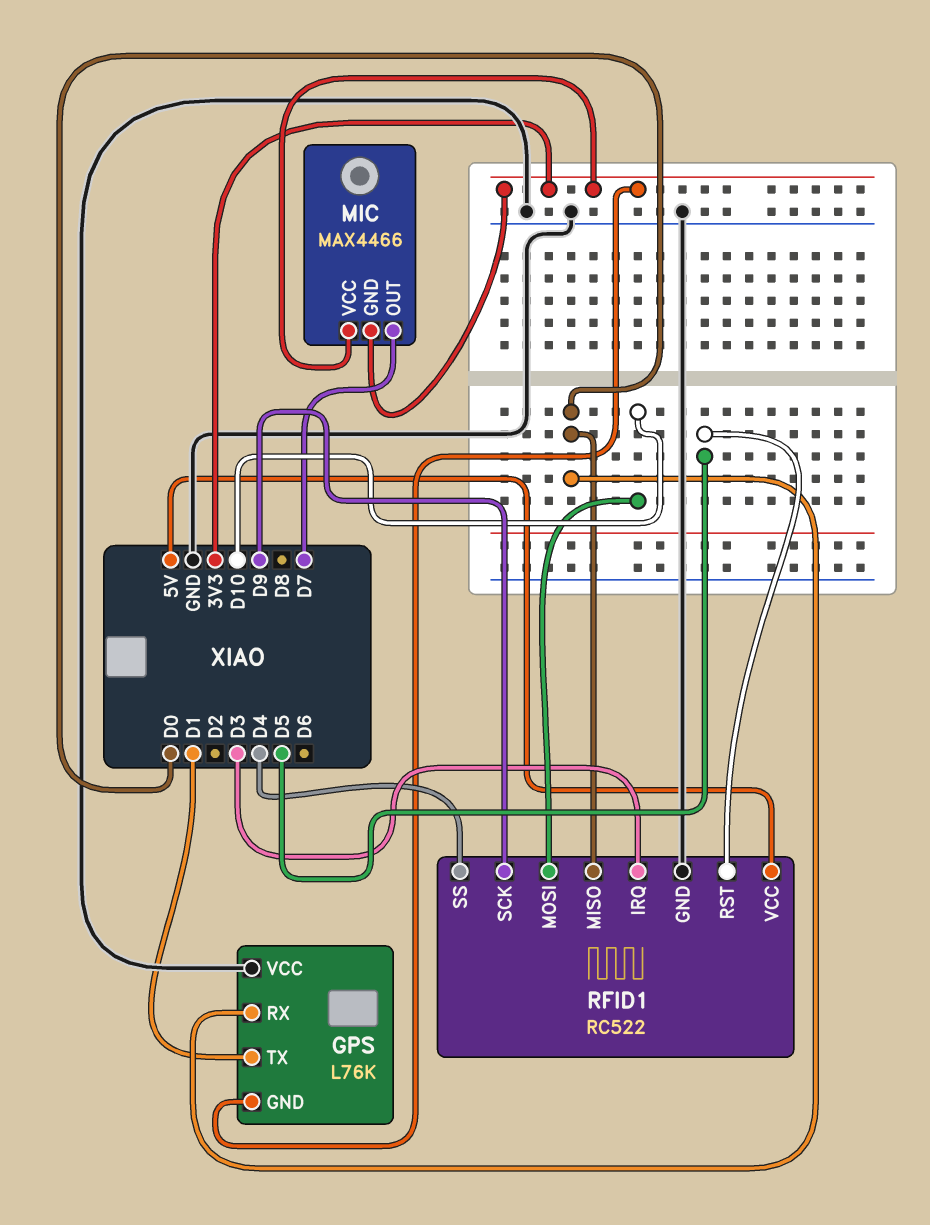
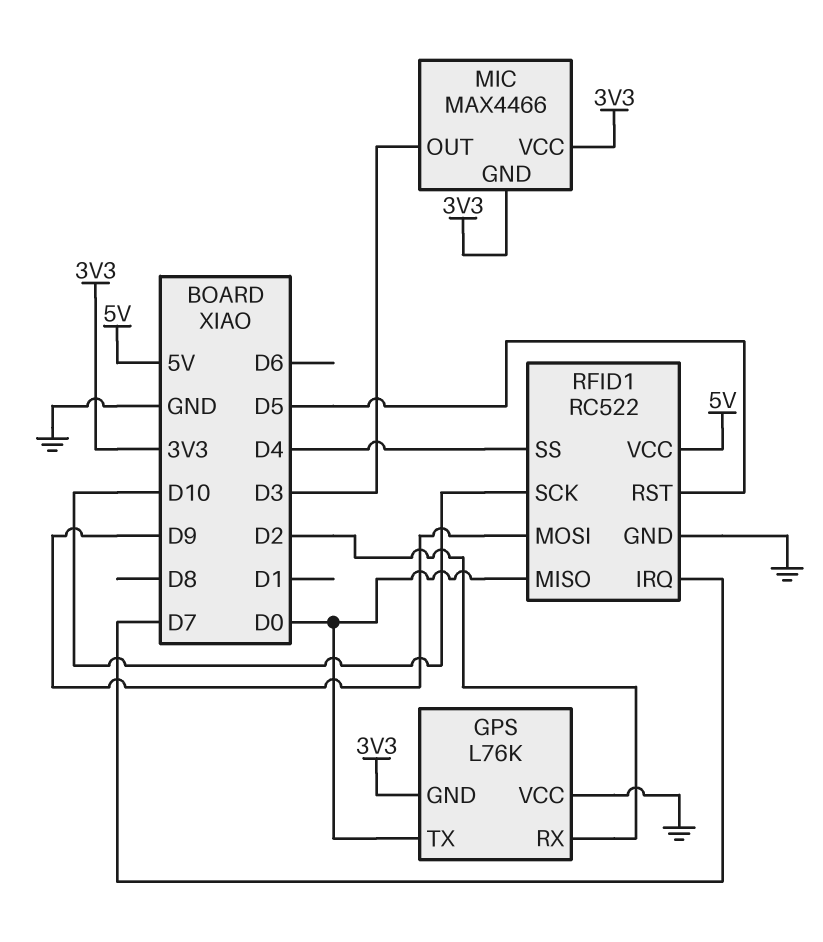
GPS pin RX: D0 -> D2
GPS pin TX: D1 -> D0
MIC pin OUT: D7 -> D3
RFID1 pin IRQ: D3 -> D7
RFID1 pin MOSI: D10 -> D9
RFID1 pin SCK: D9 -> D10

